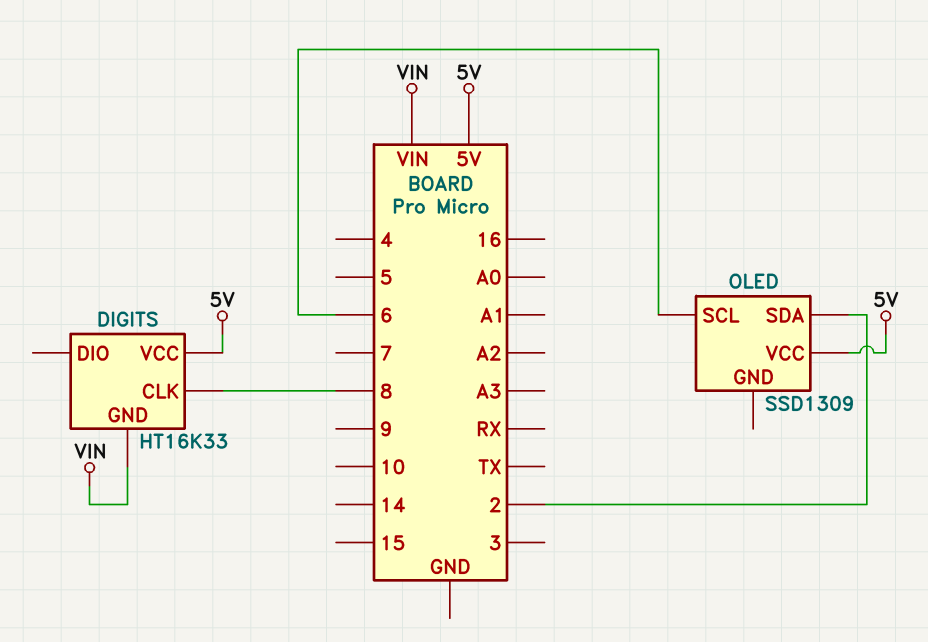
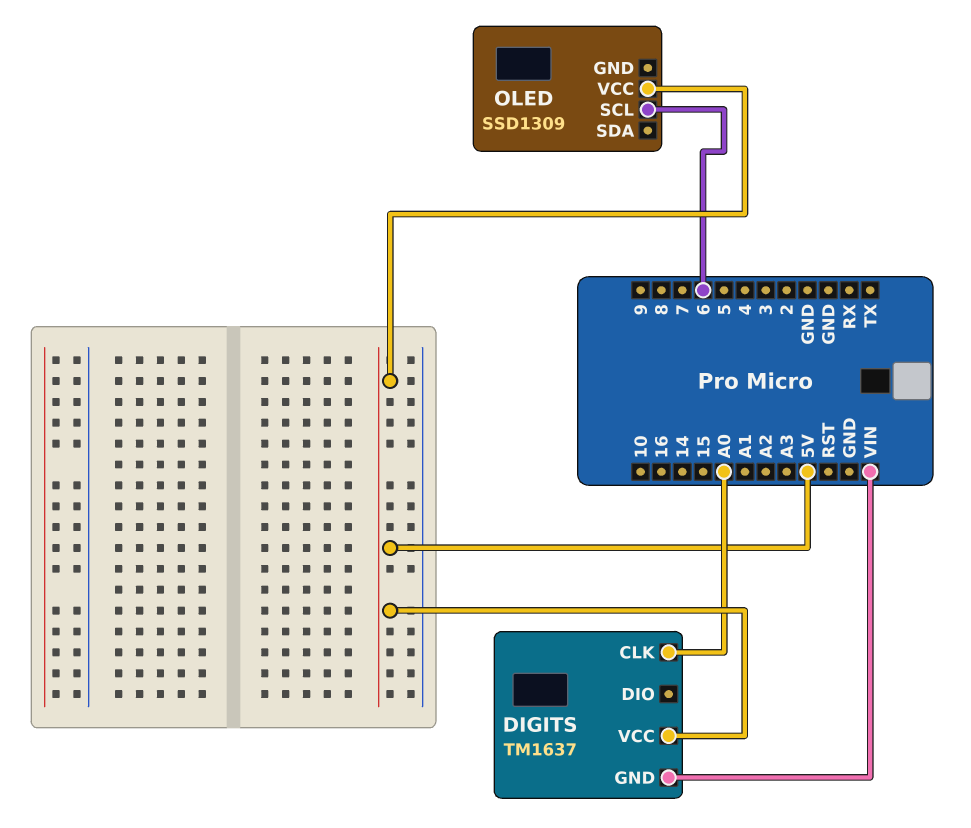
DIGITS: HT16K33 -> TM1637
DIGITS pin CLK: 8 -> A0
OLED pin SDA: 2 -> none

